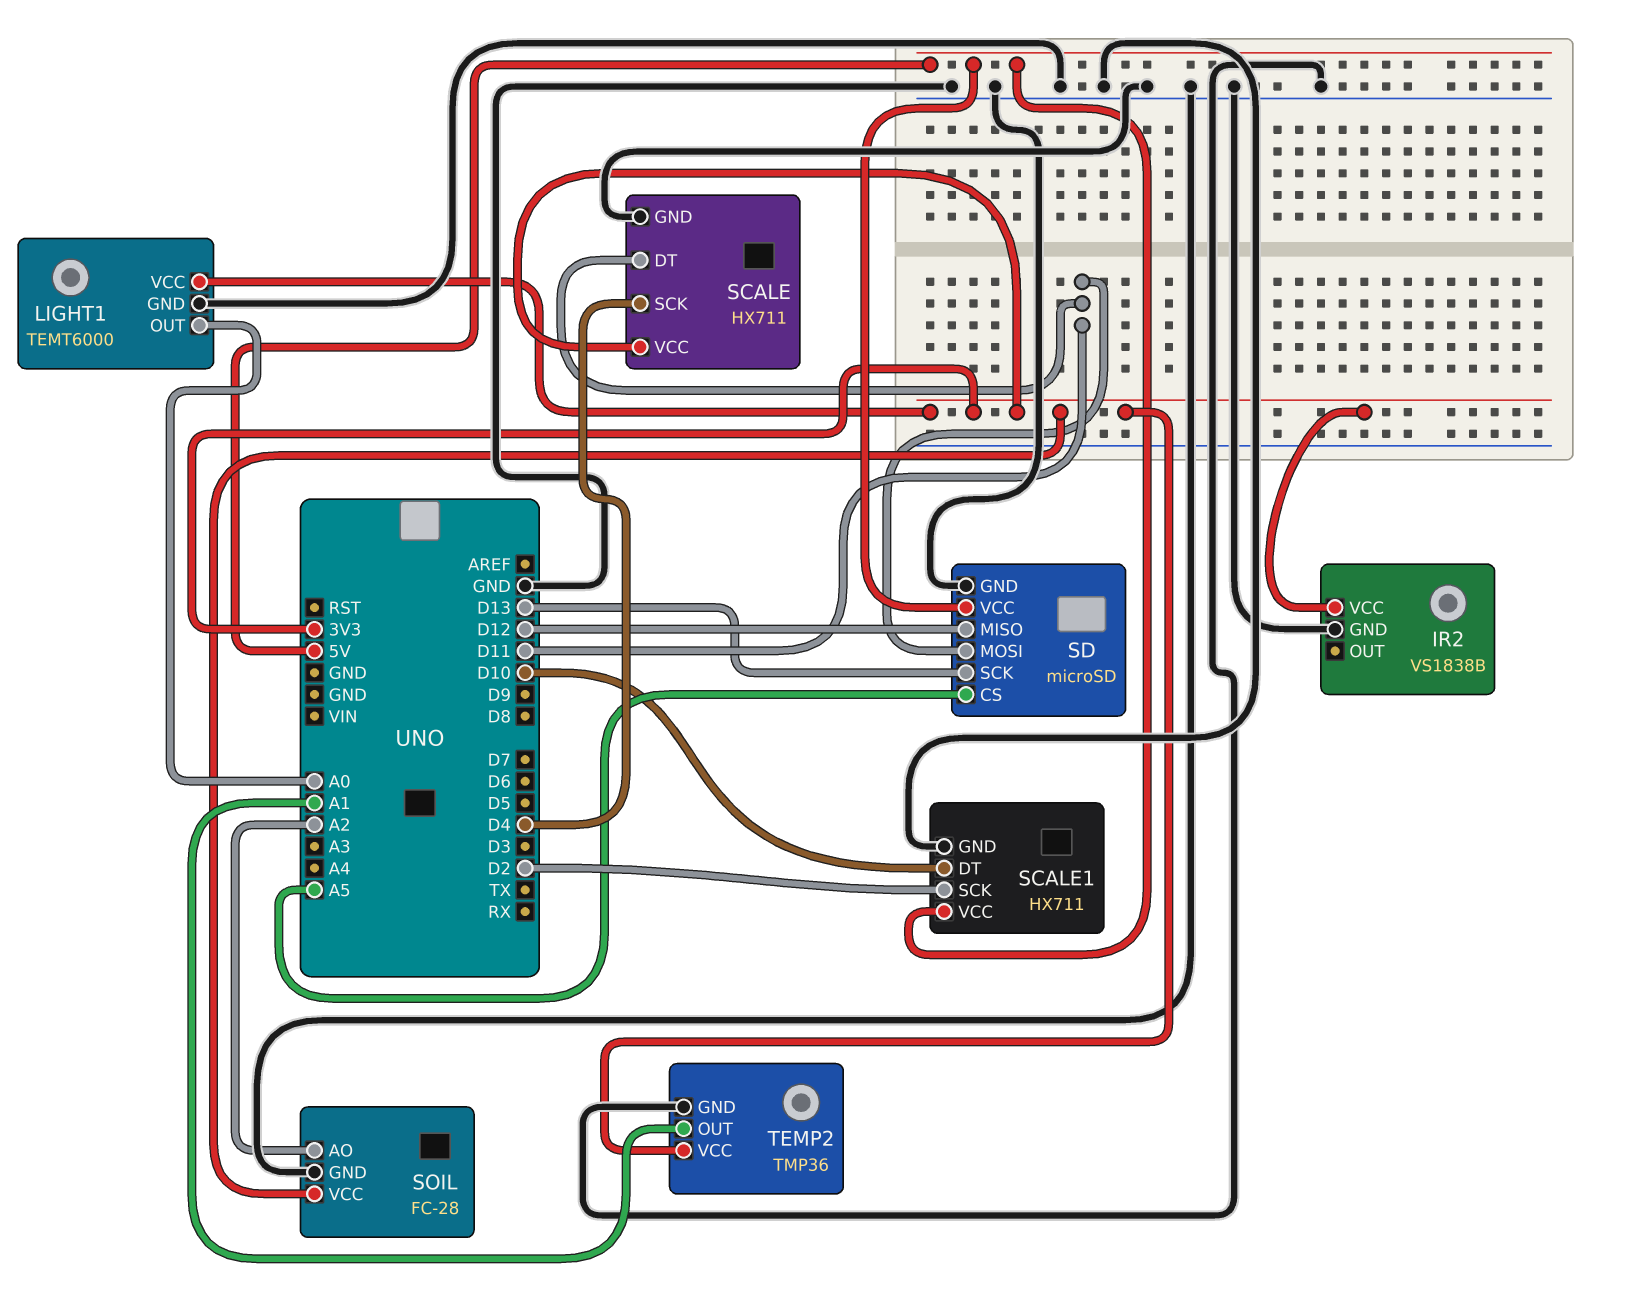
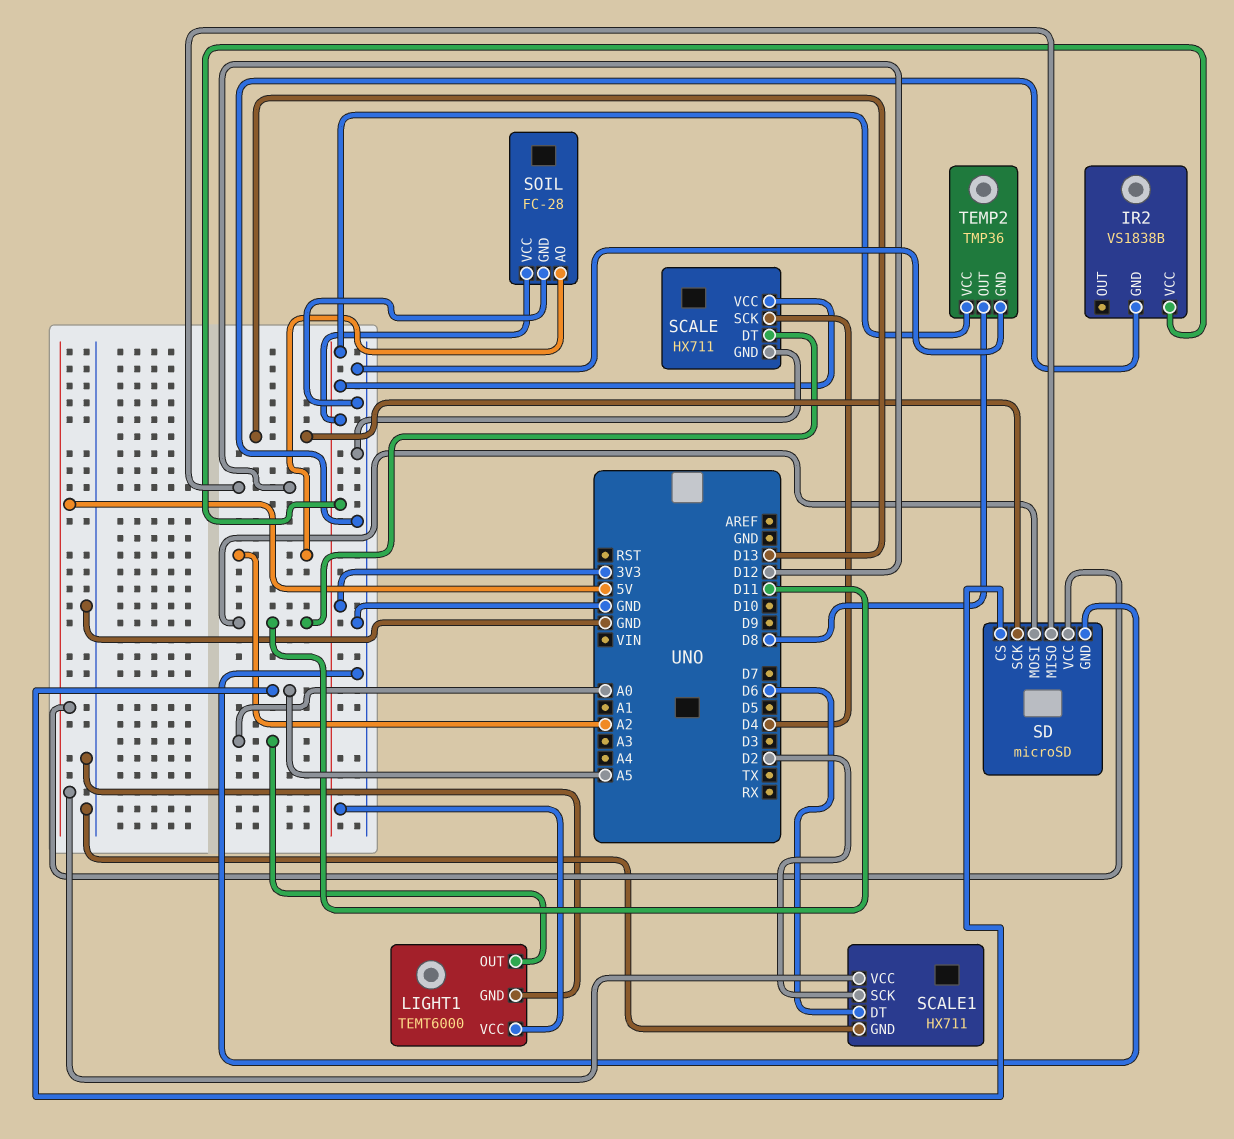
SCALE1 pin DT: D10 -> D6
TEMP2 pin OUT: A1 -> D8

